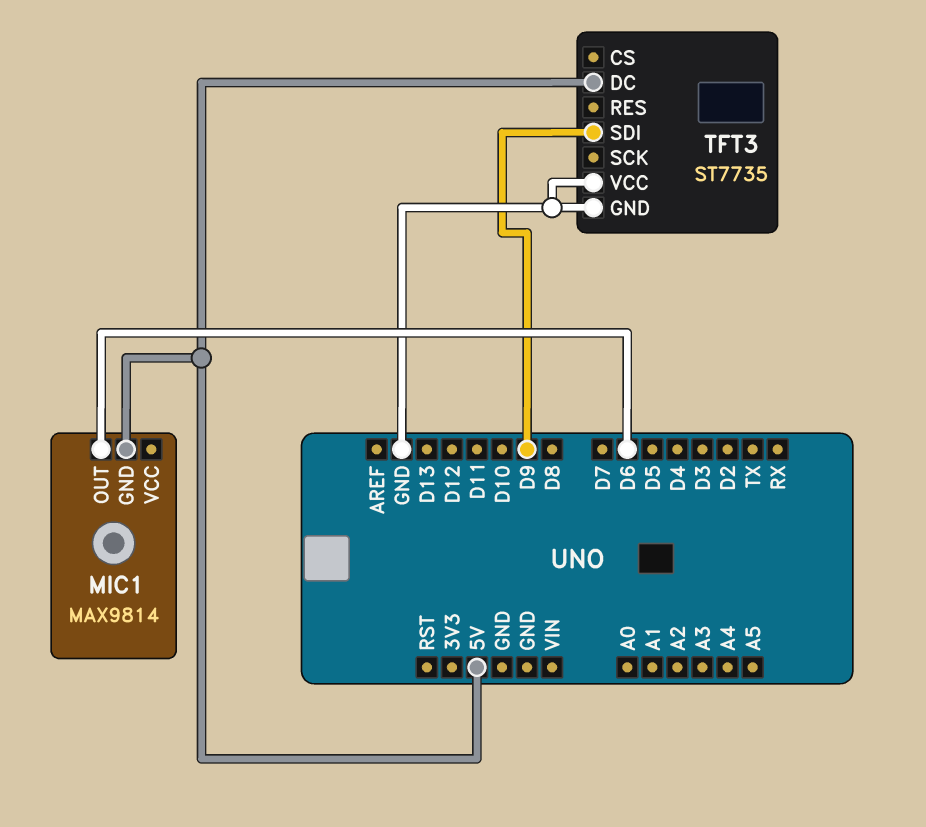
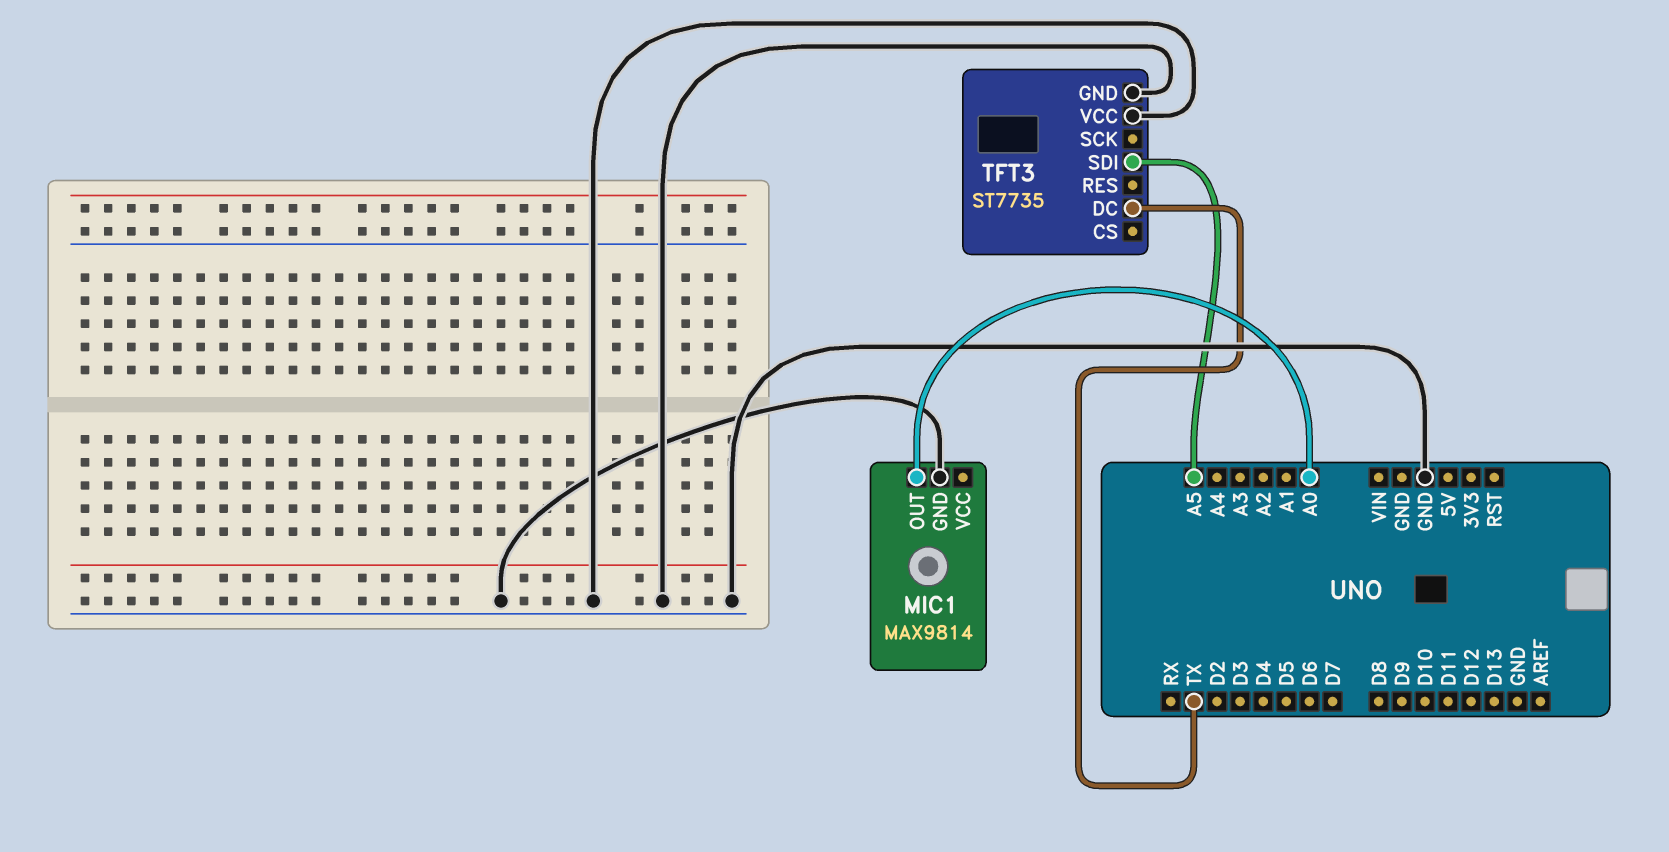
MIC1 pin GND: 5V -> GND
MIC1 pin OUT: D6 -> A0
TFT3 pin DC: 5V -> TX
TFT3 pin SDI: D9 -> A5

